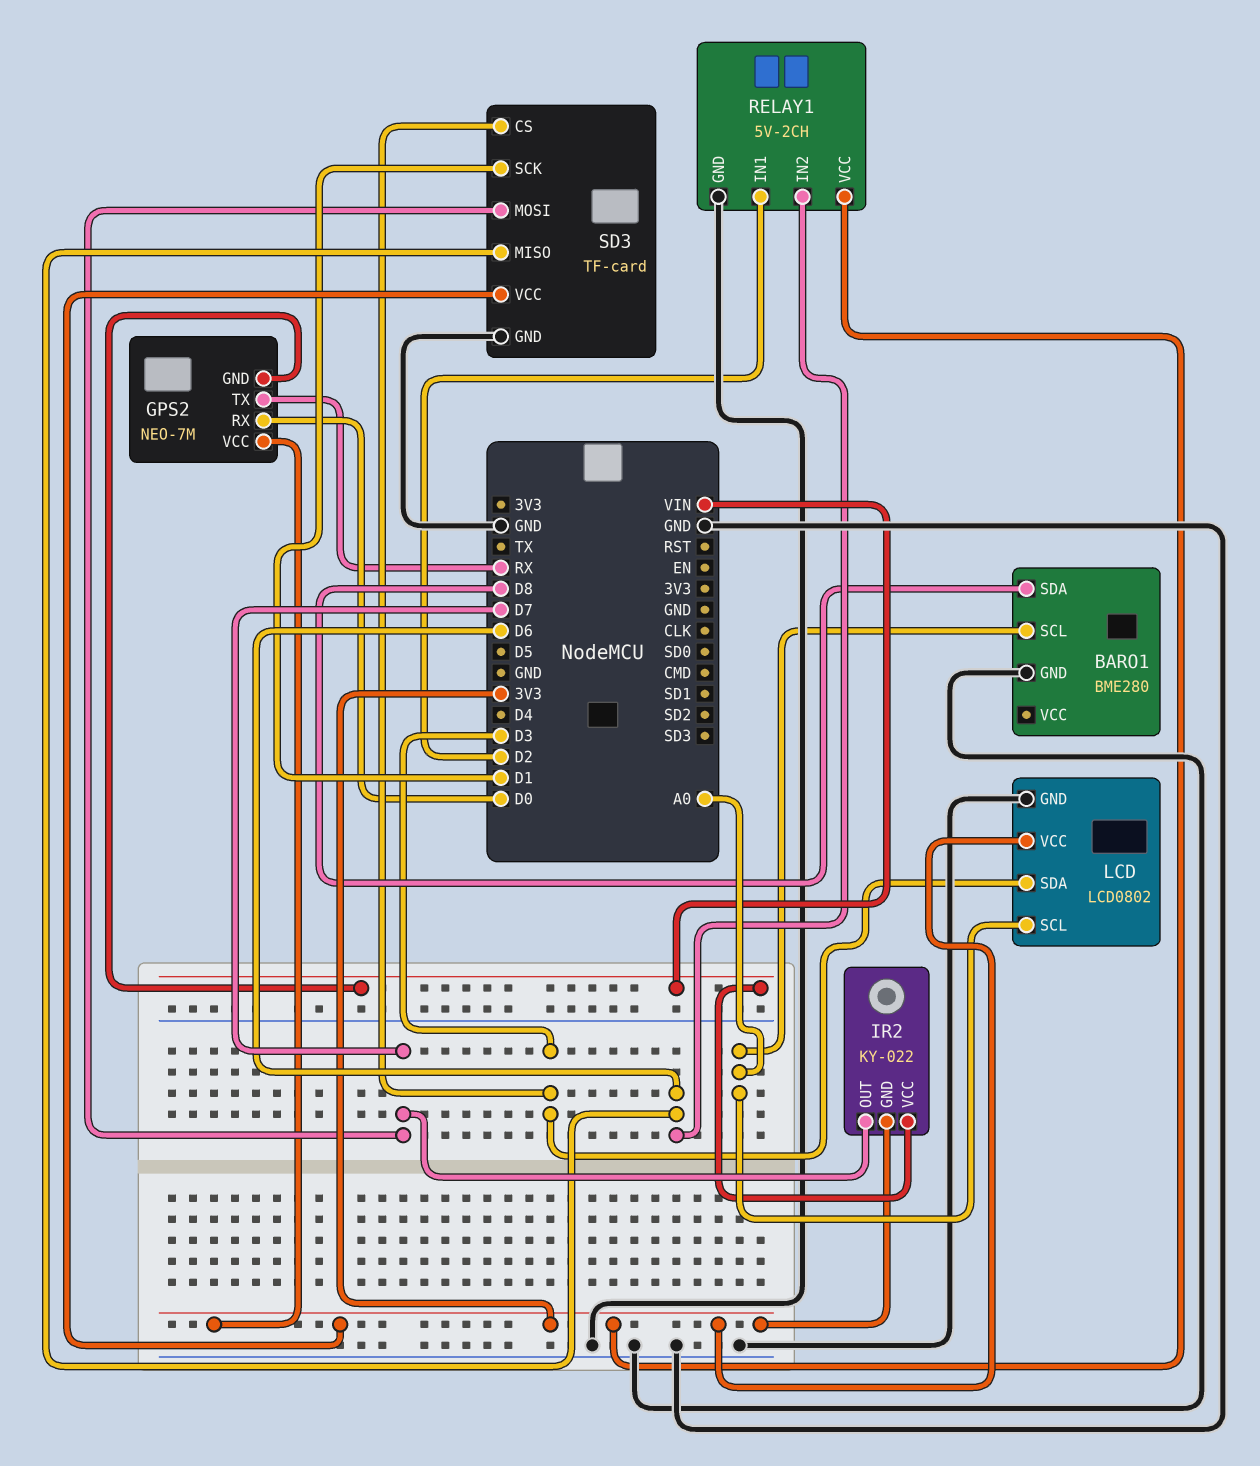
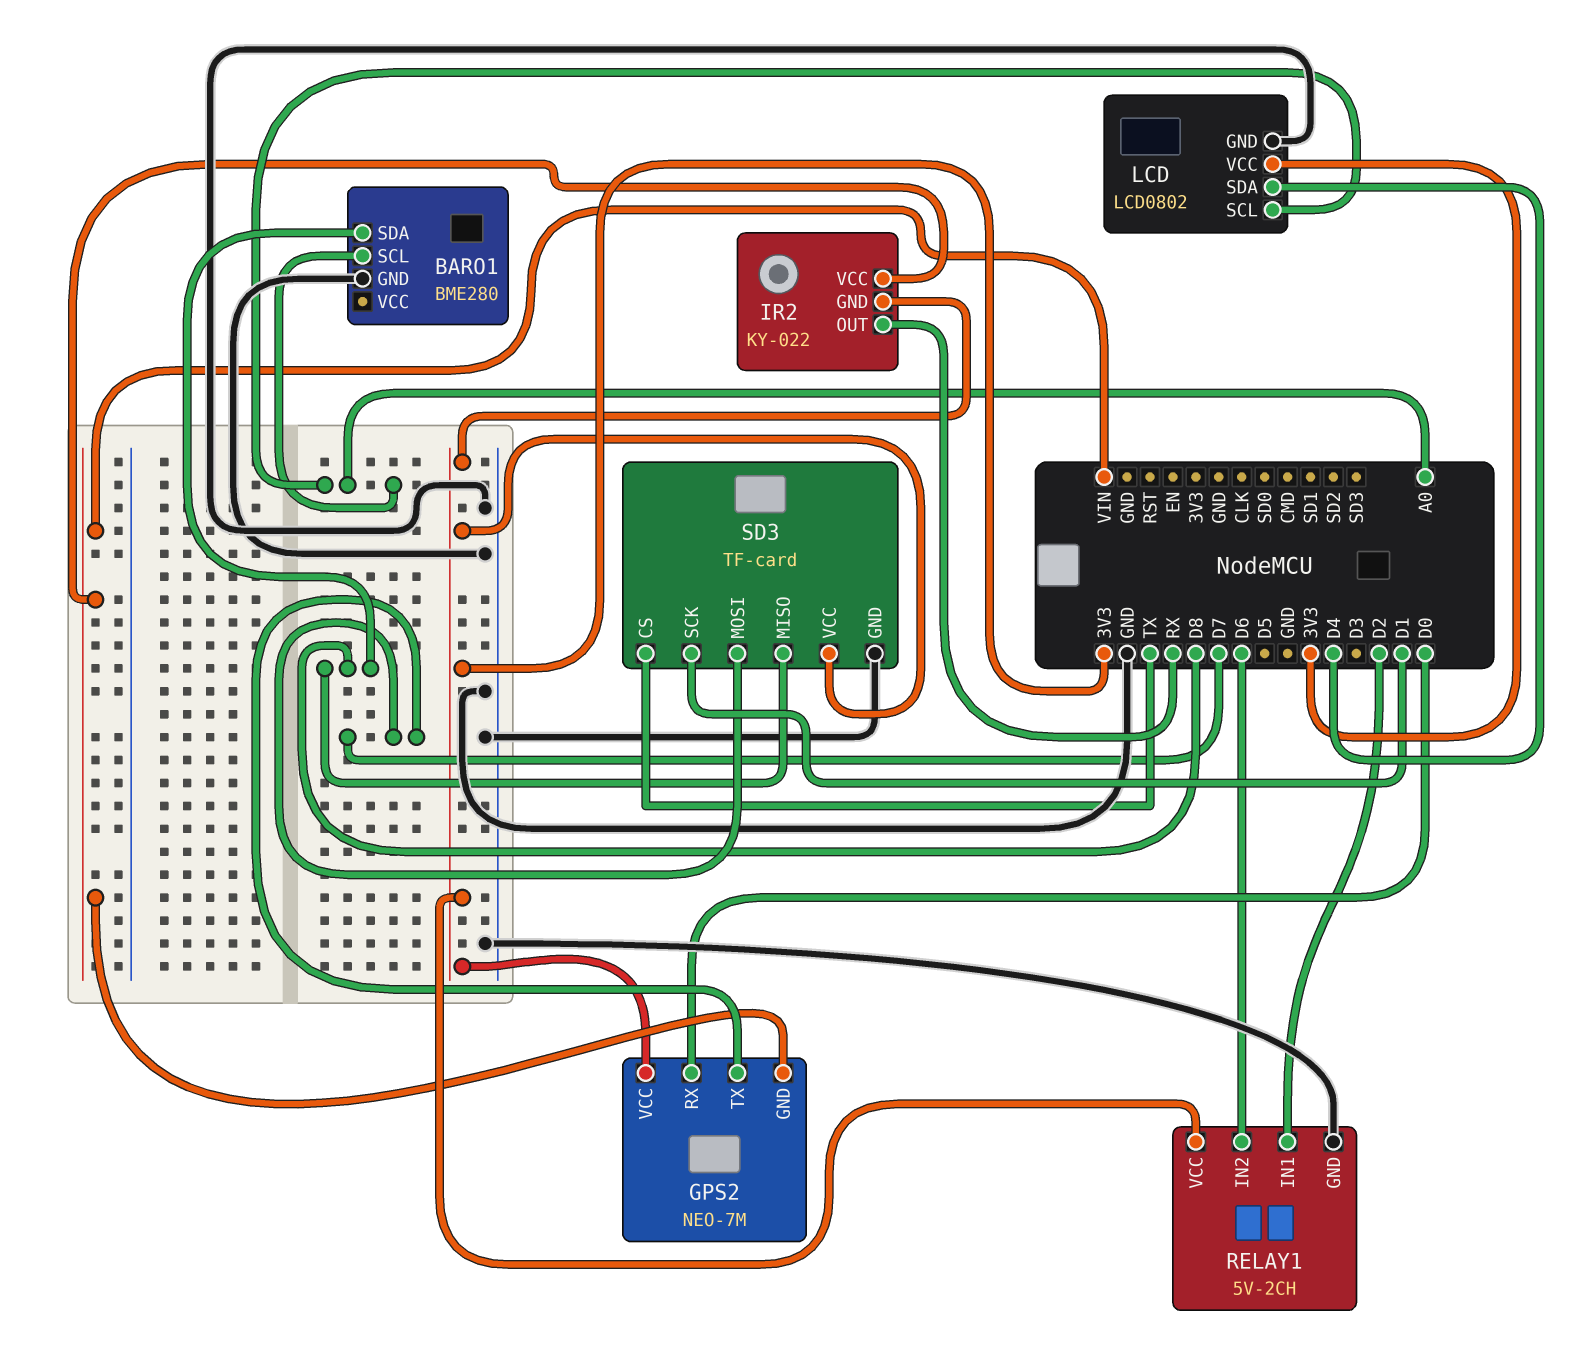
GPS2 pin TX: RX -> D7
IR2 pin OUT: D7 -> RX
LCD pin SDA: D3 -> D4
SD3 pin CS: D3 -> TX
SD3 pin MISO: D6 -> D8

